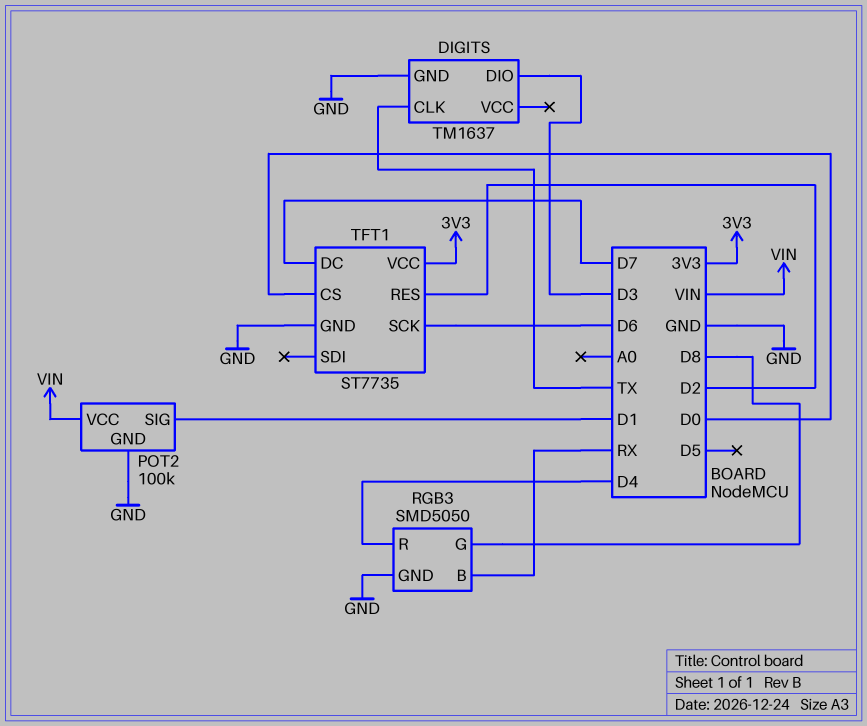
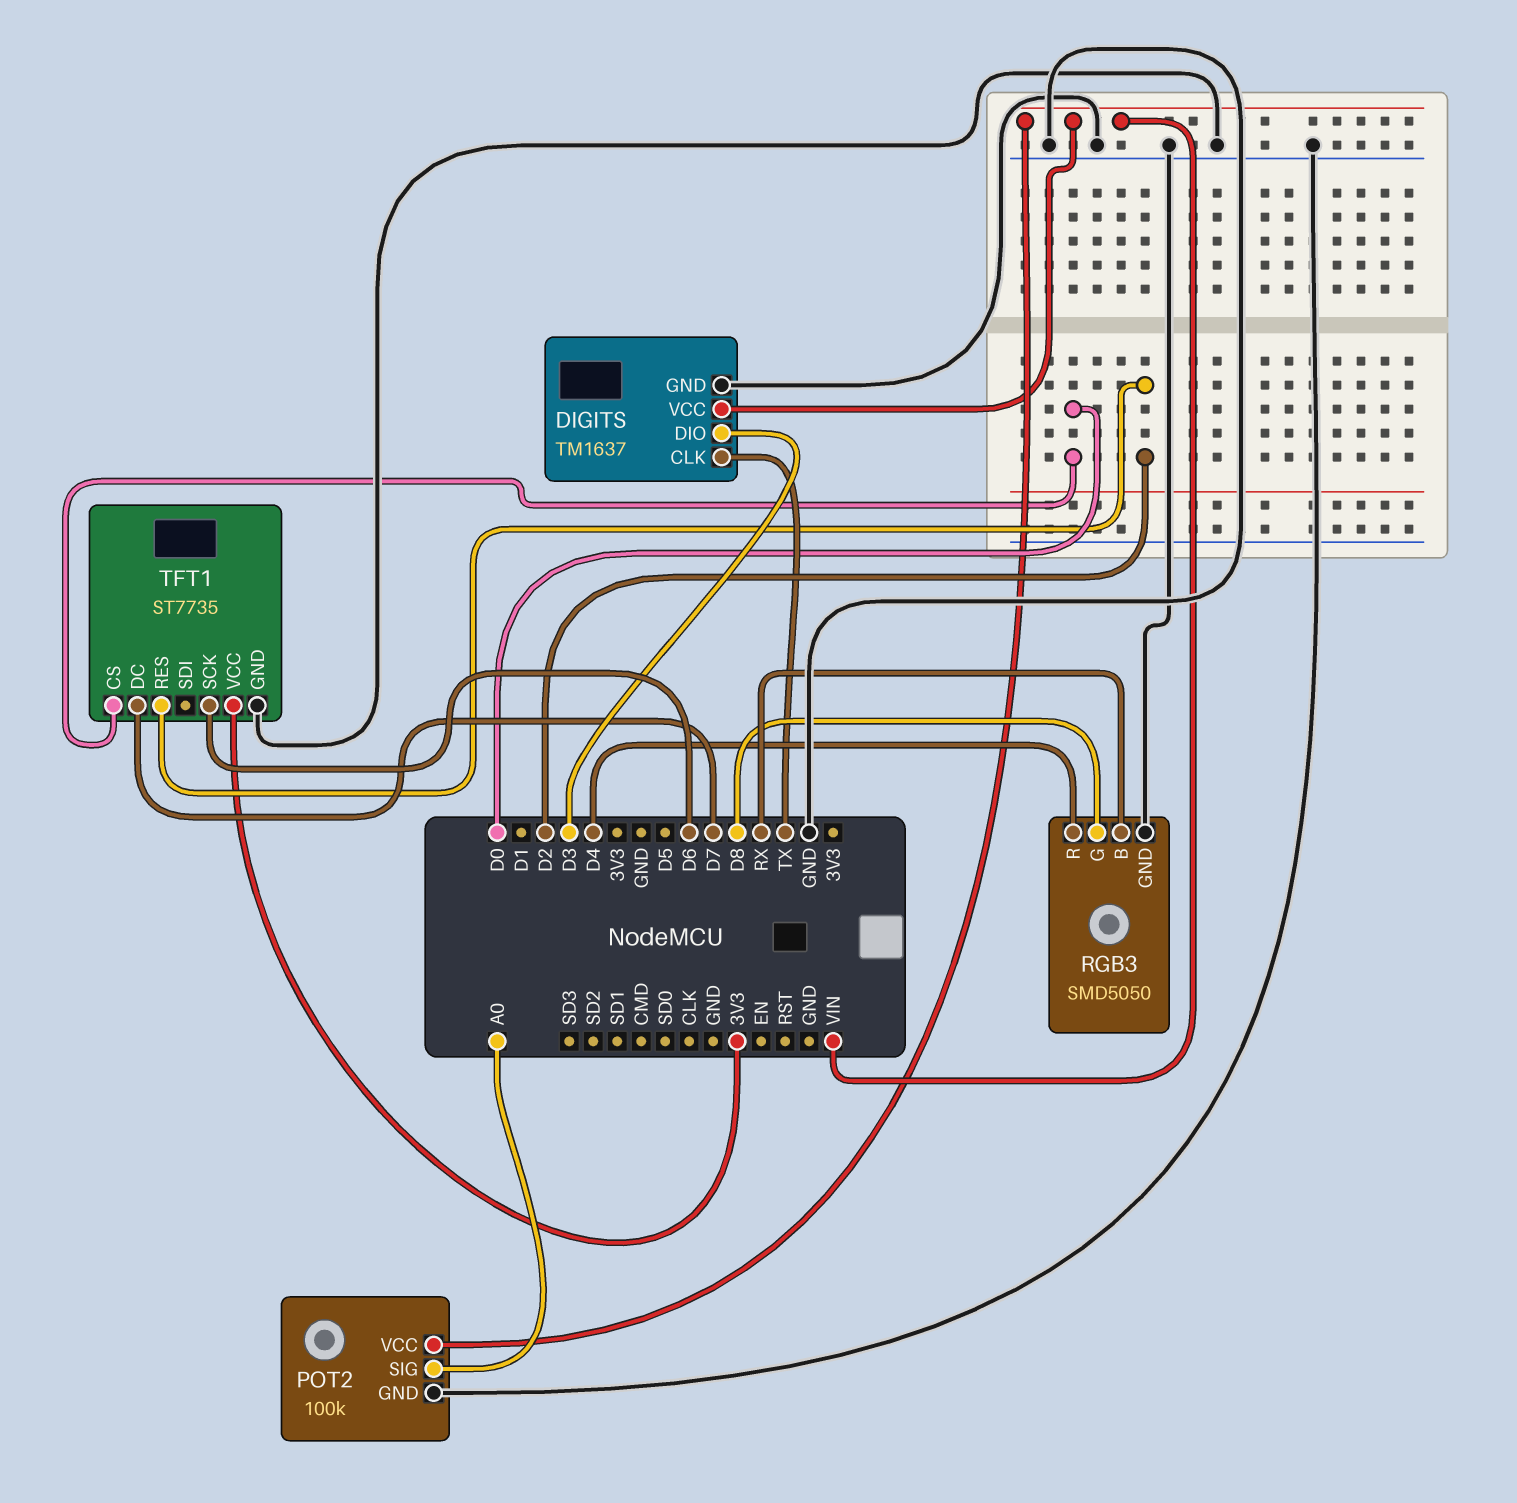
DIGITS pin VCC: none -> VIN
POT2 pin SIG: D1 -> A0

